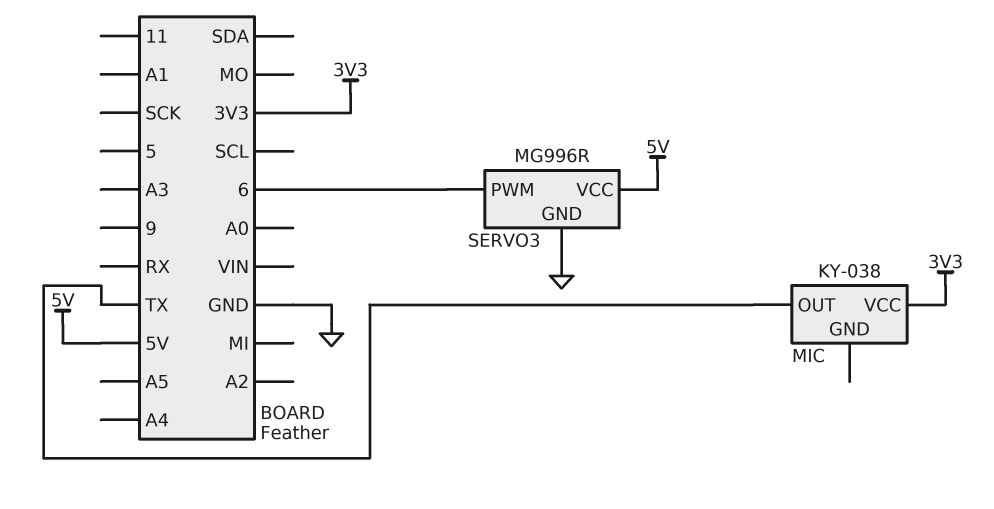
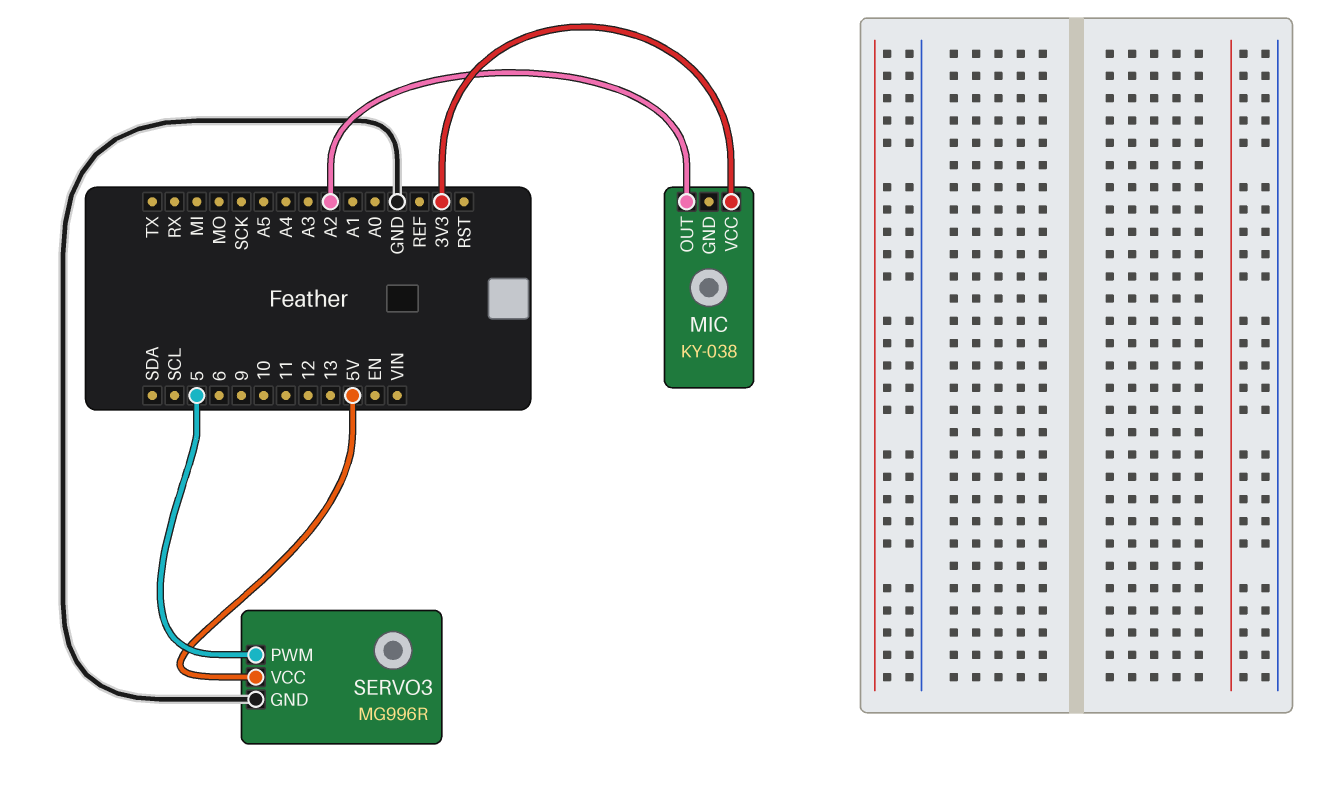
MIC pin OUT: TX -> A2
SERVO3 pin PWM: 6 -> 5

